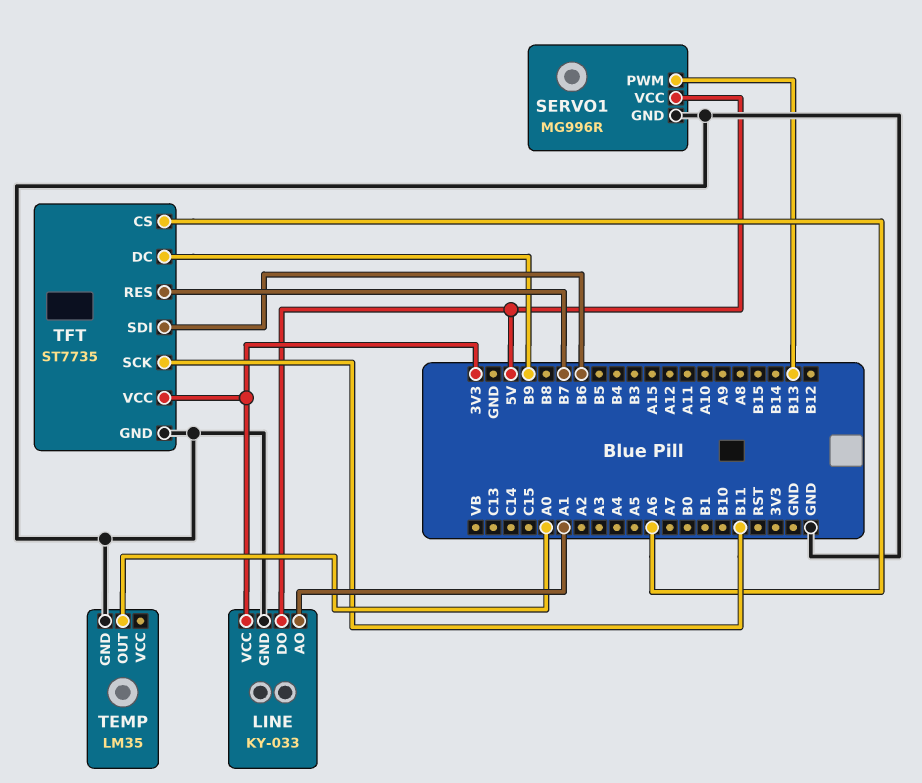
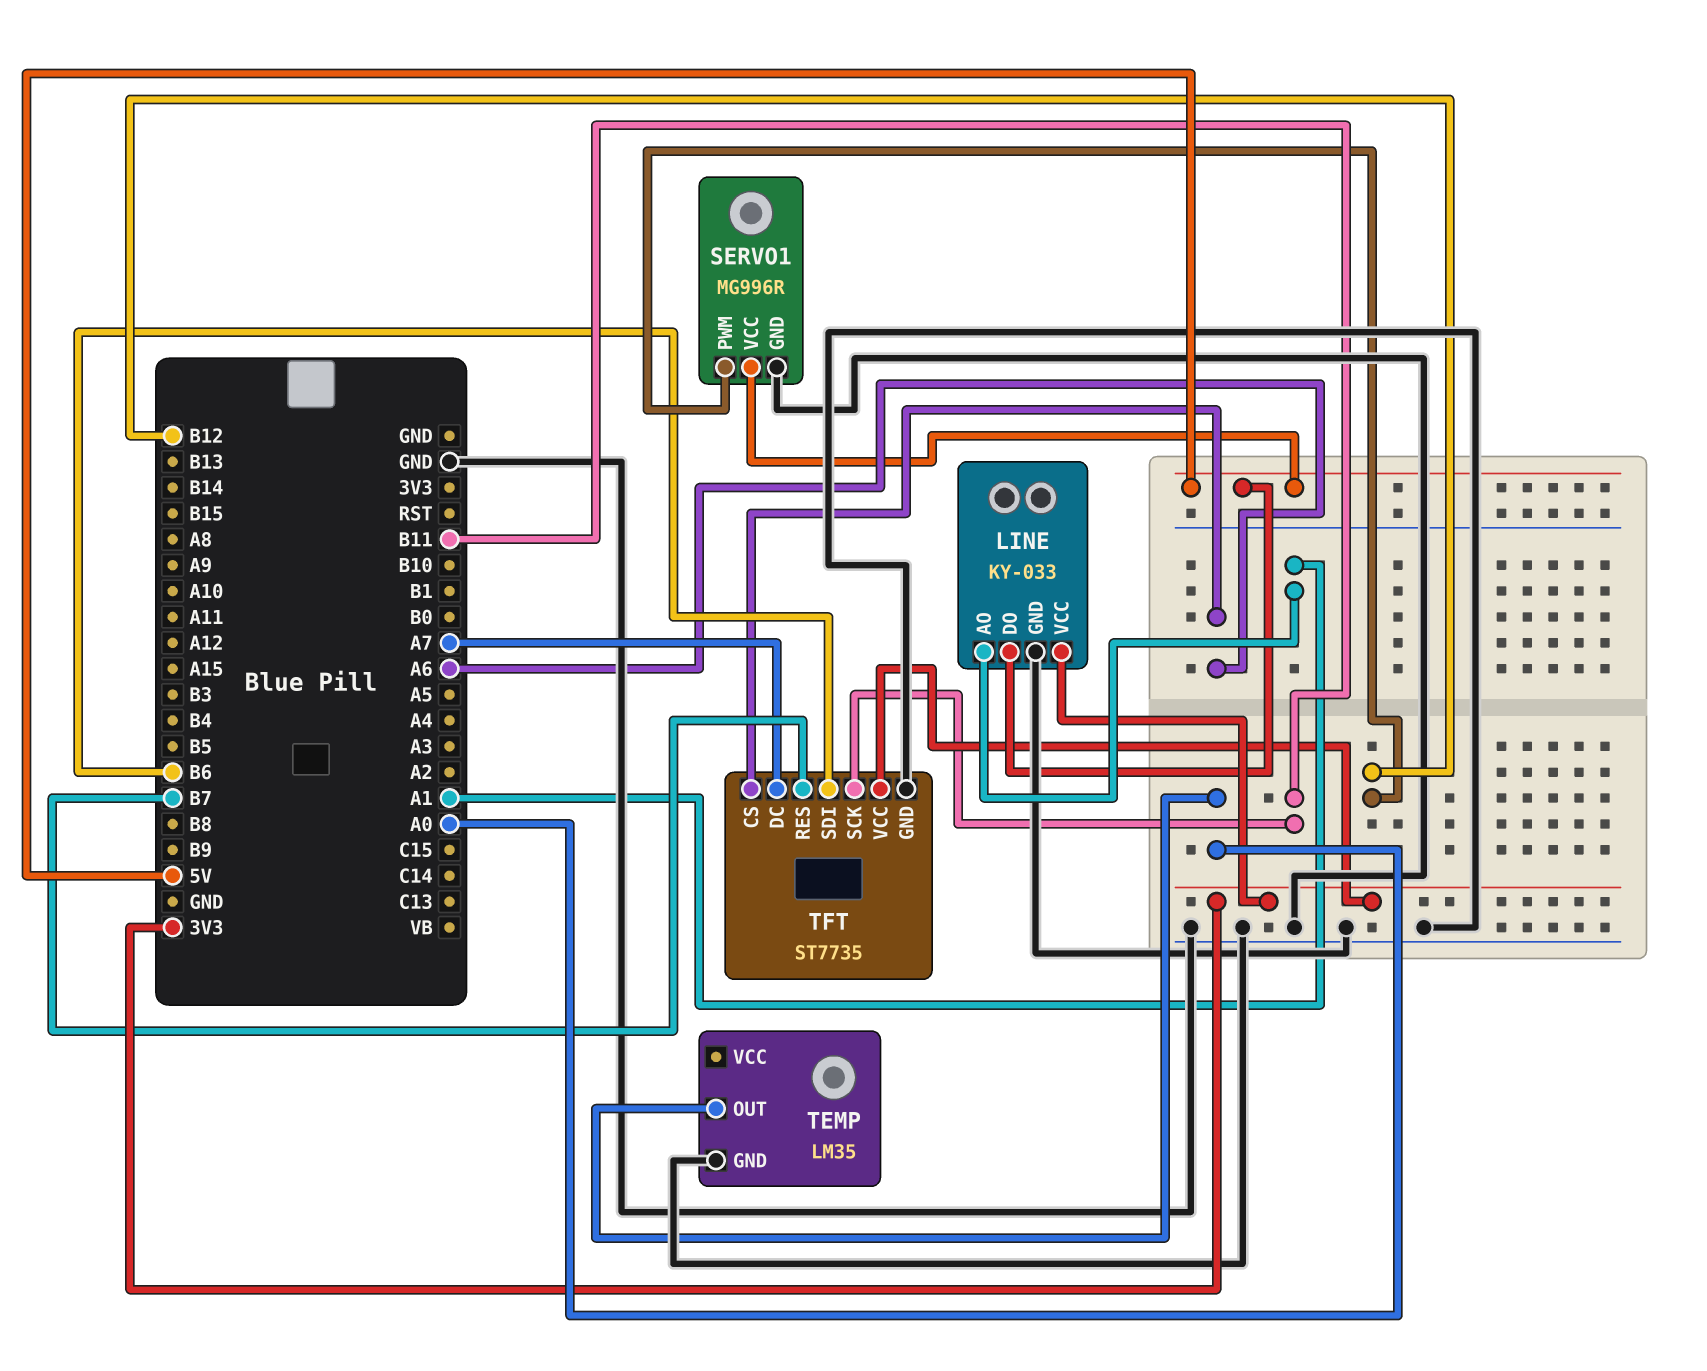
SERVO1 pin PWM: B13 -> B12
TFT pin DC: B9 -> A7

